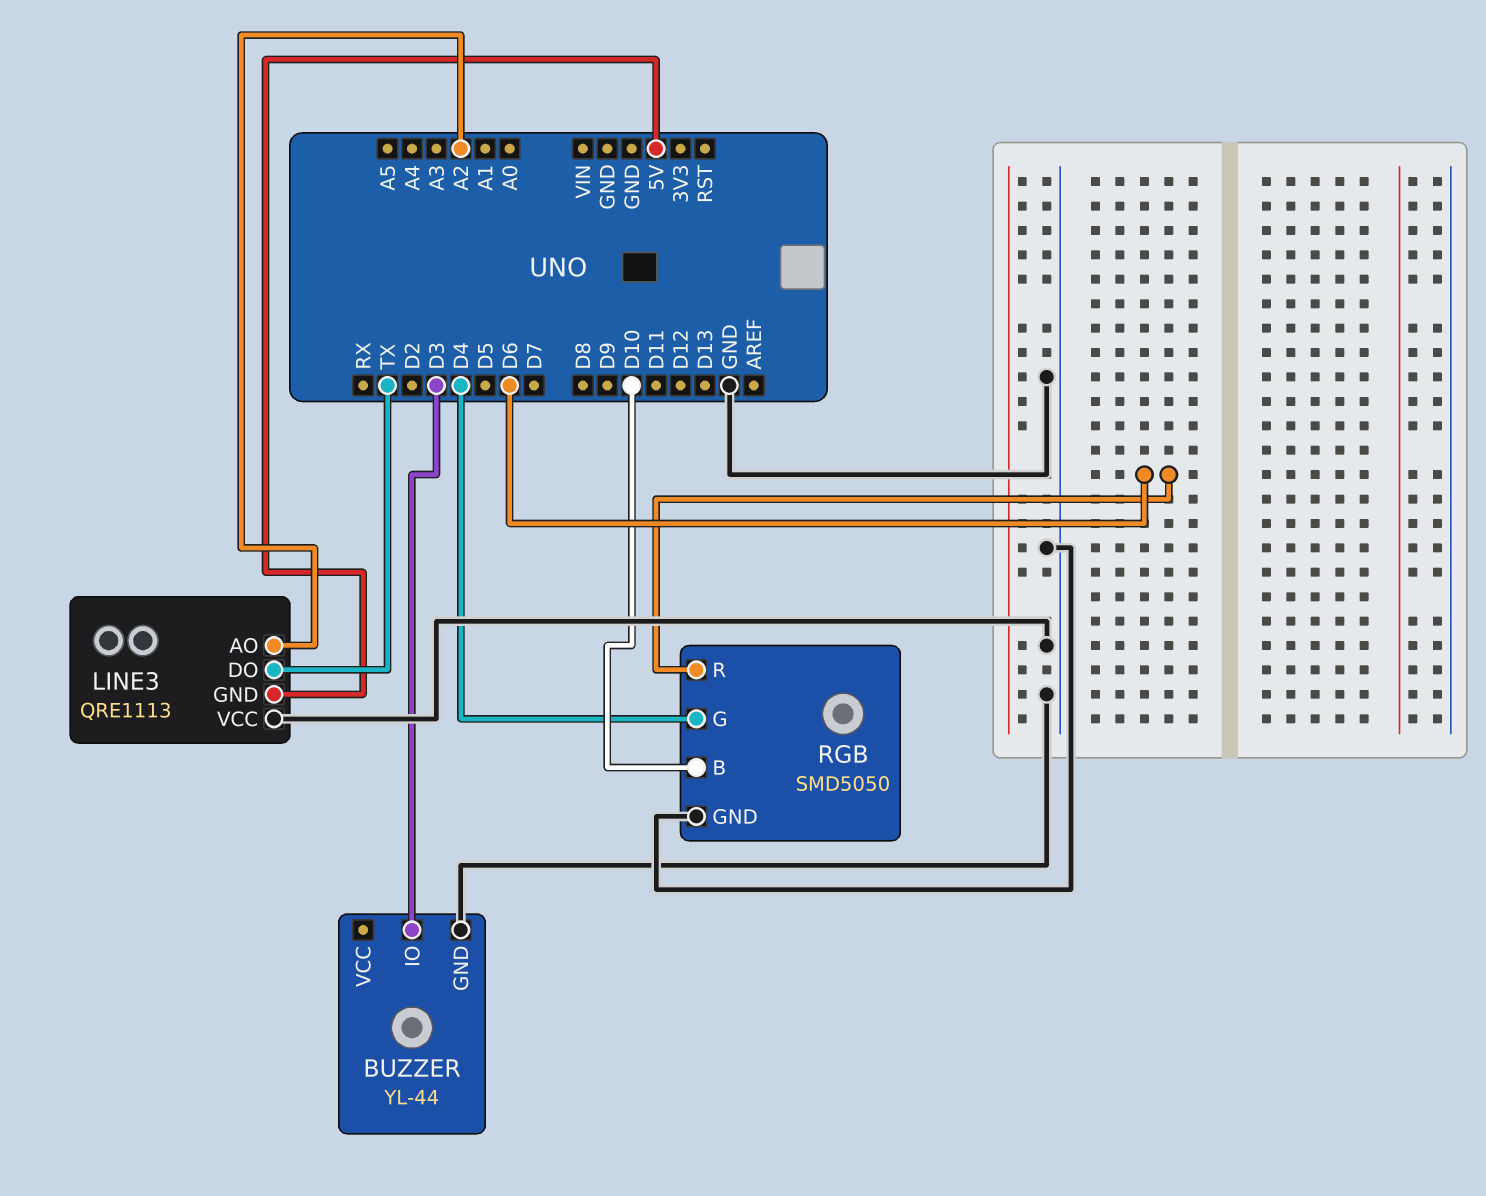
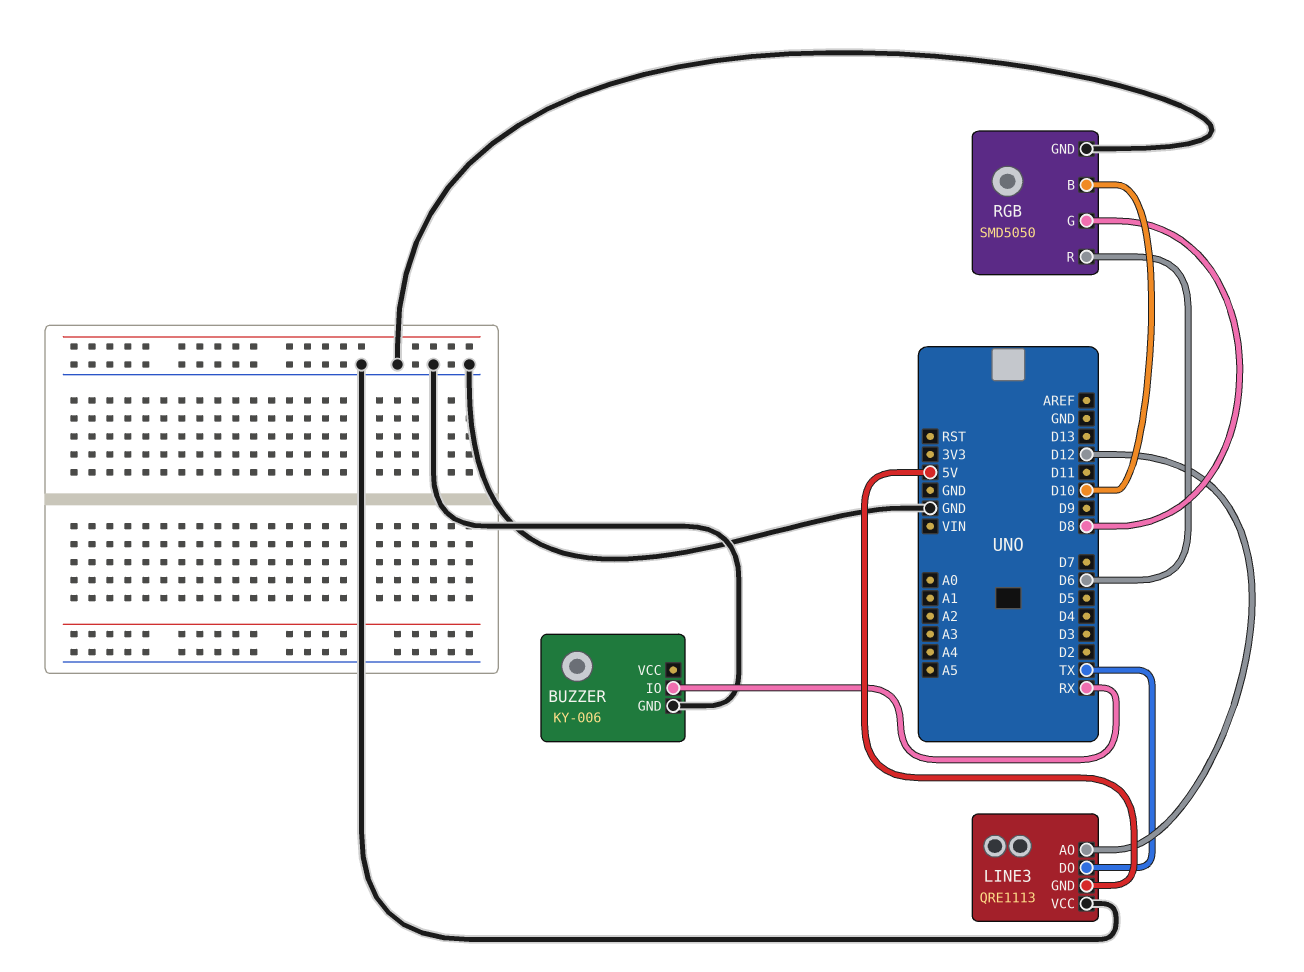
BUZZER: YL-44 -> KY-006
BUZZER pin IO: D3 -> RX
LINE3 pin AO: A2 -> D12
RGB pin G: D4 -> D8

